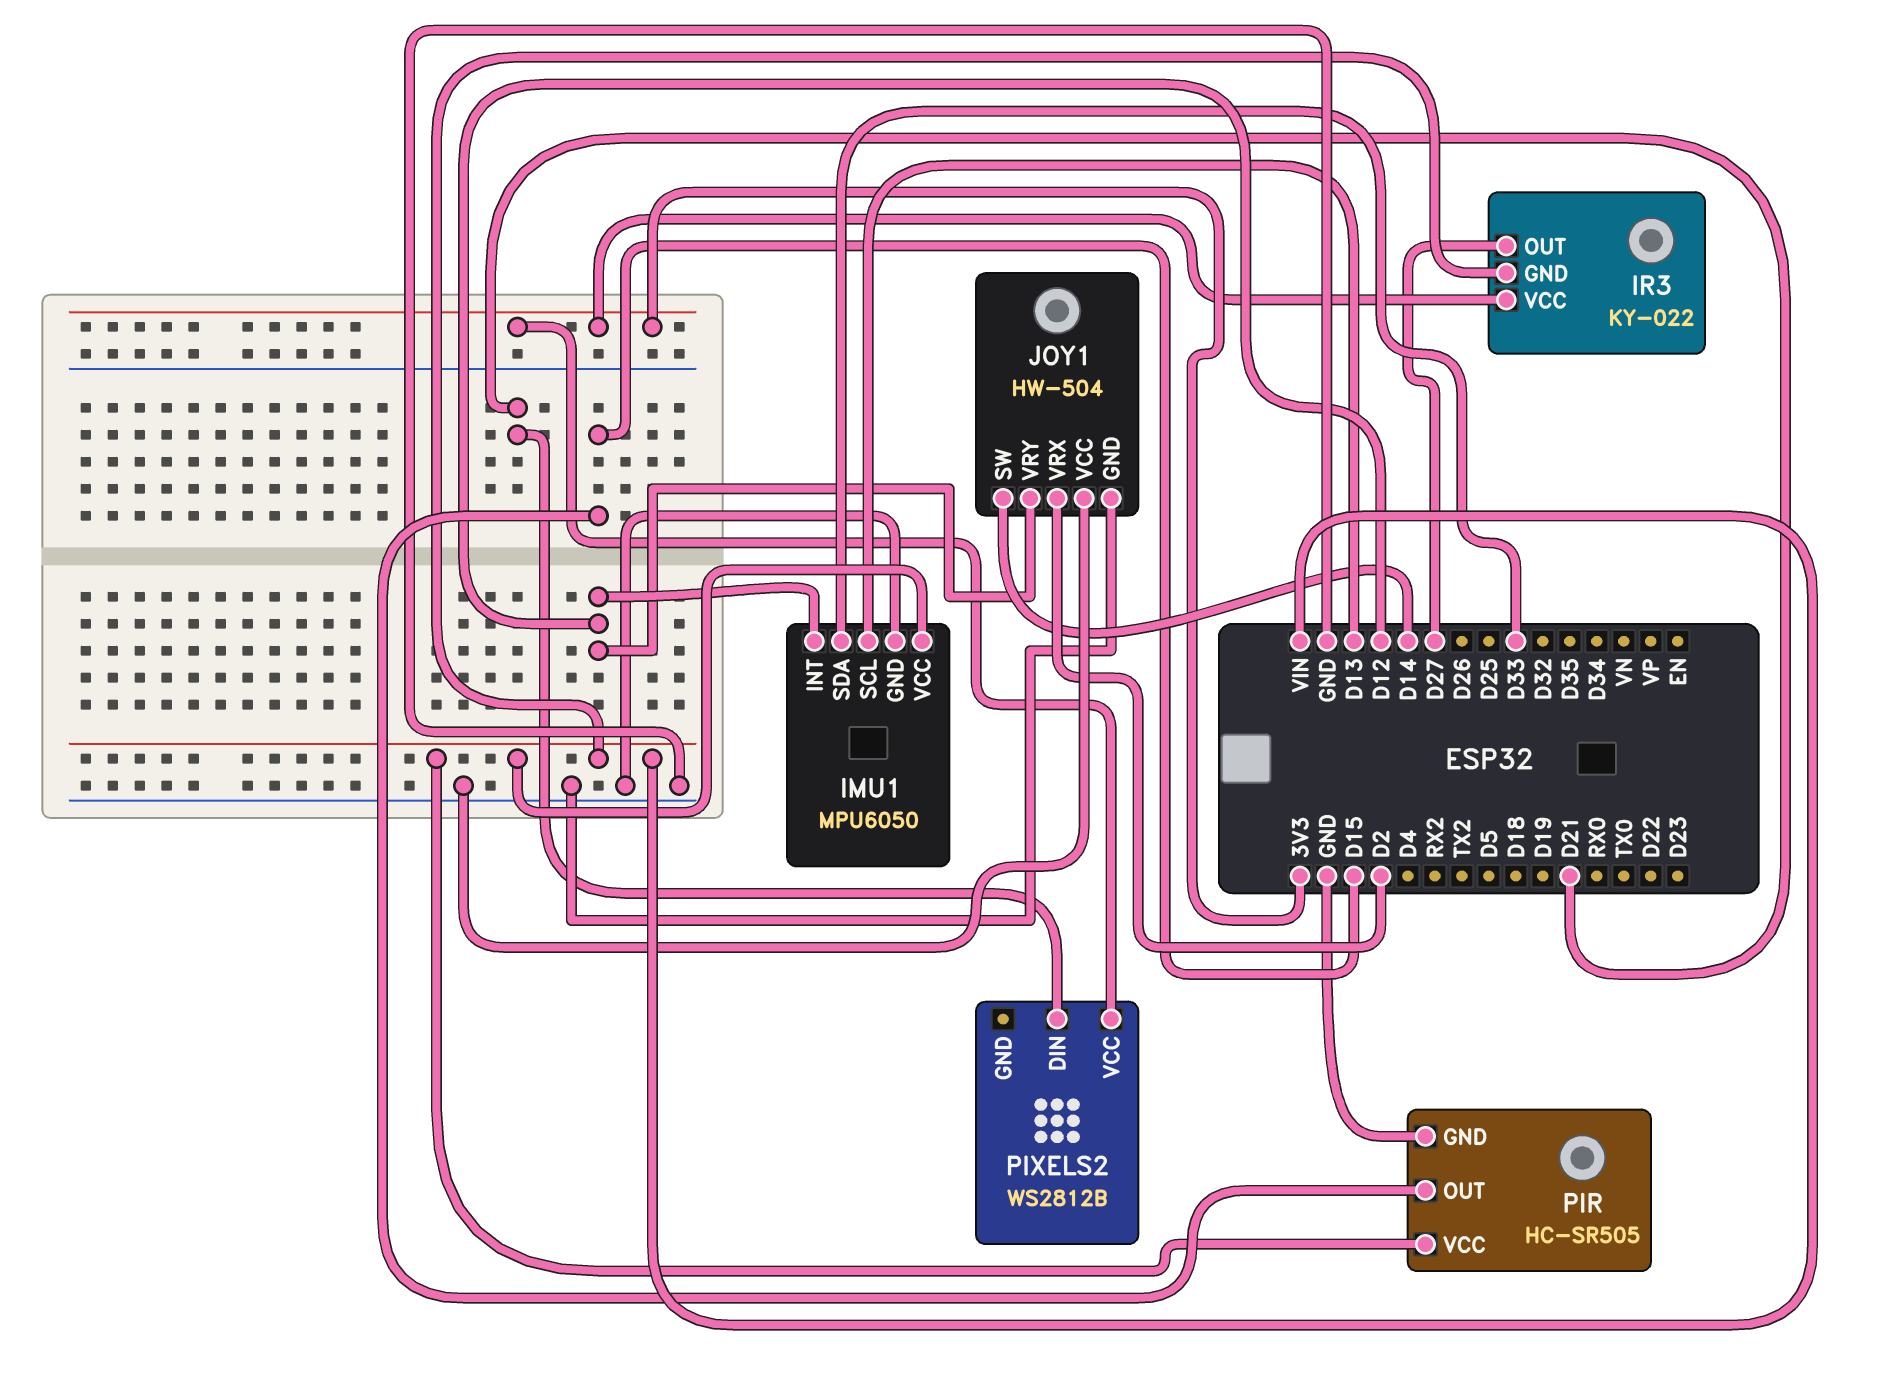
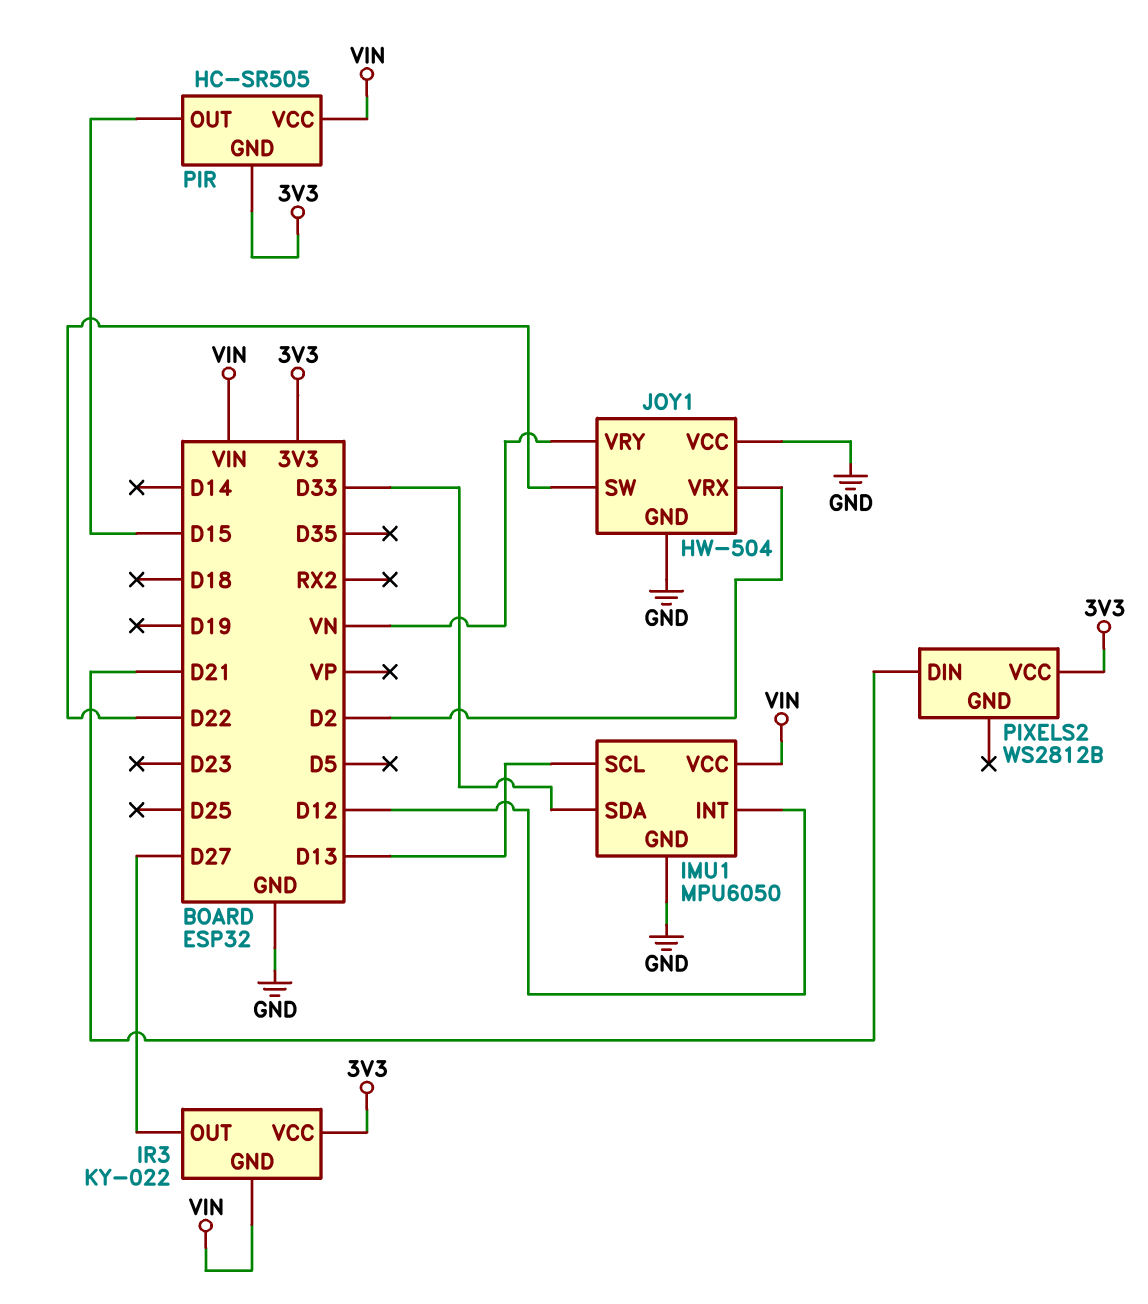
JOY1 pin SW: D14 -> D22
JOY1 pin VRY: D12 -> VN
PIR pin GND: GND -> 3V3

